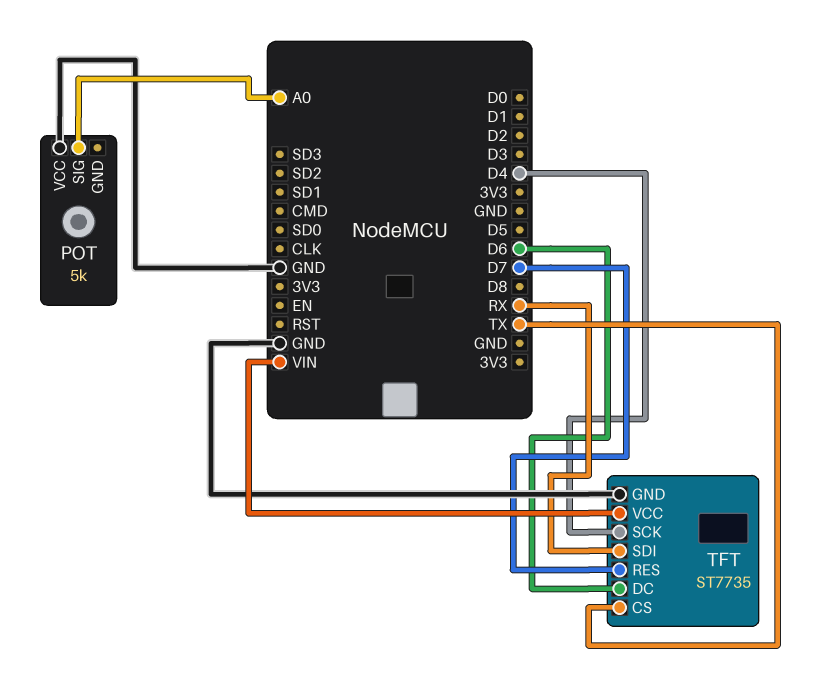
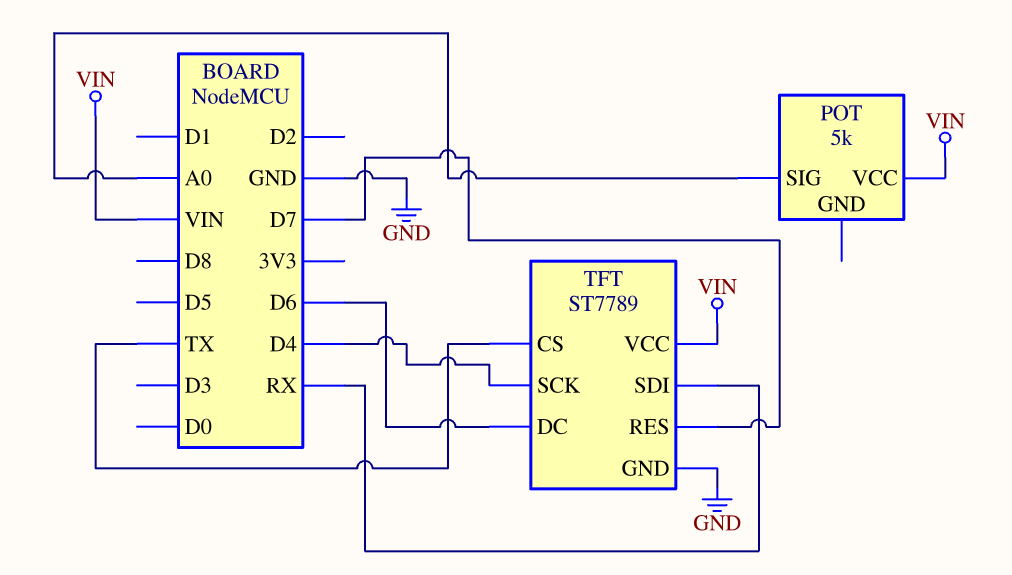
POT pin VCC: GND -> VIN
TFT: ST7735 -> ST7789

